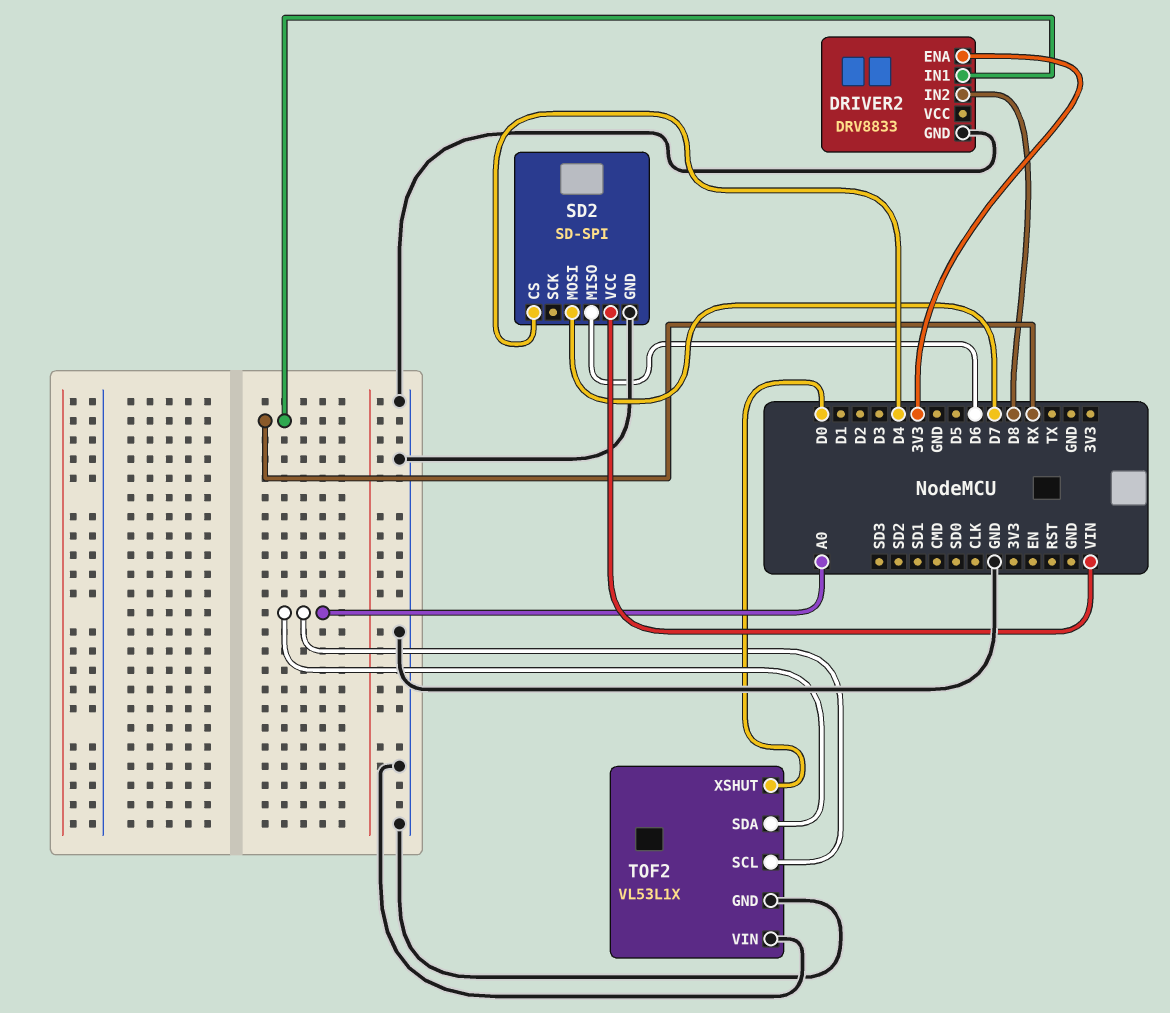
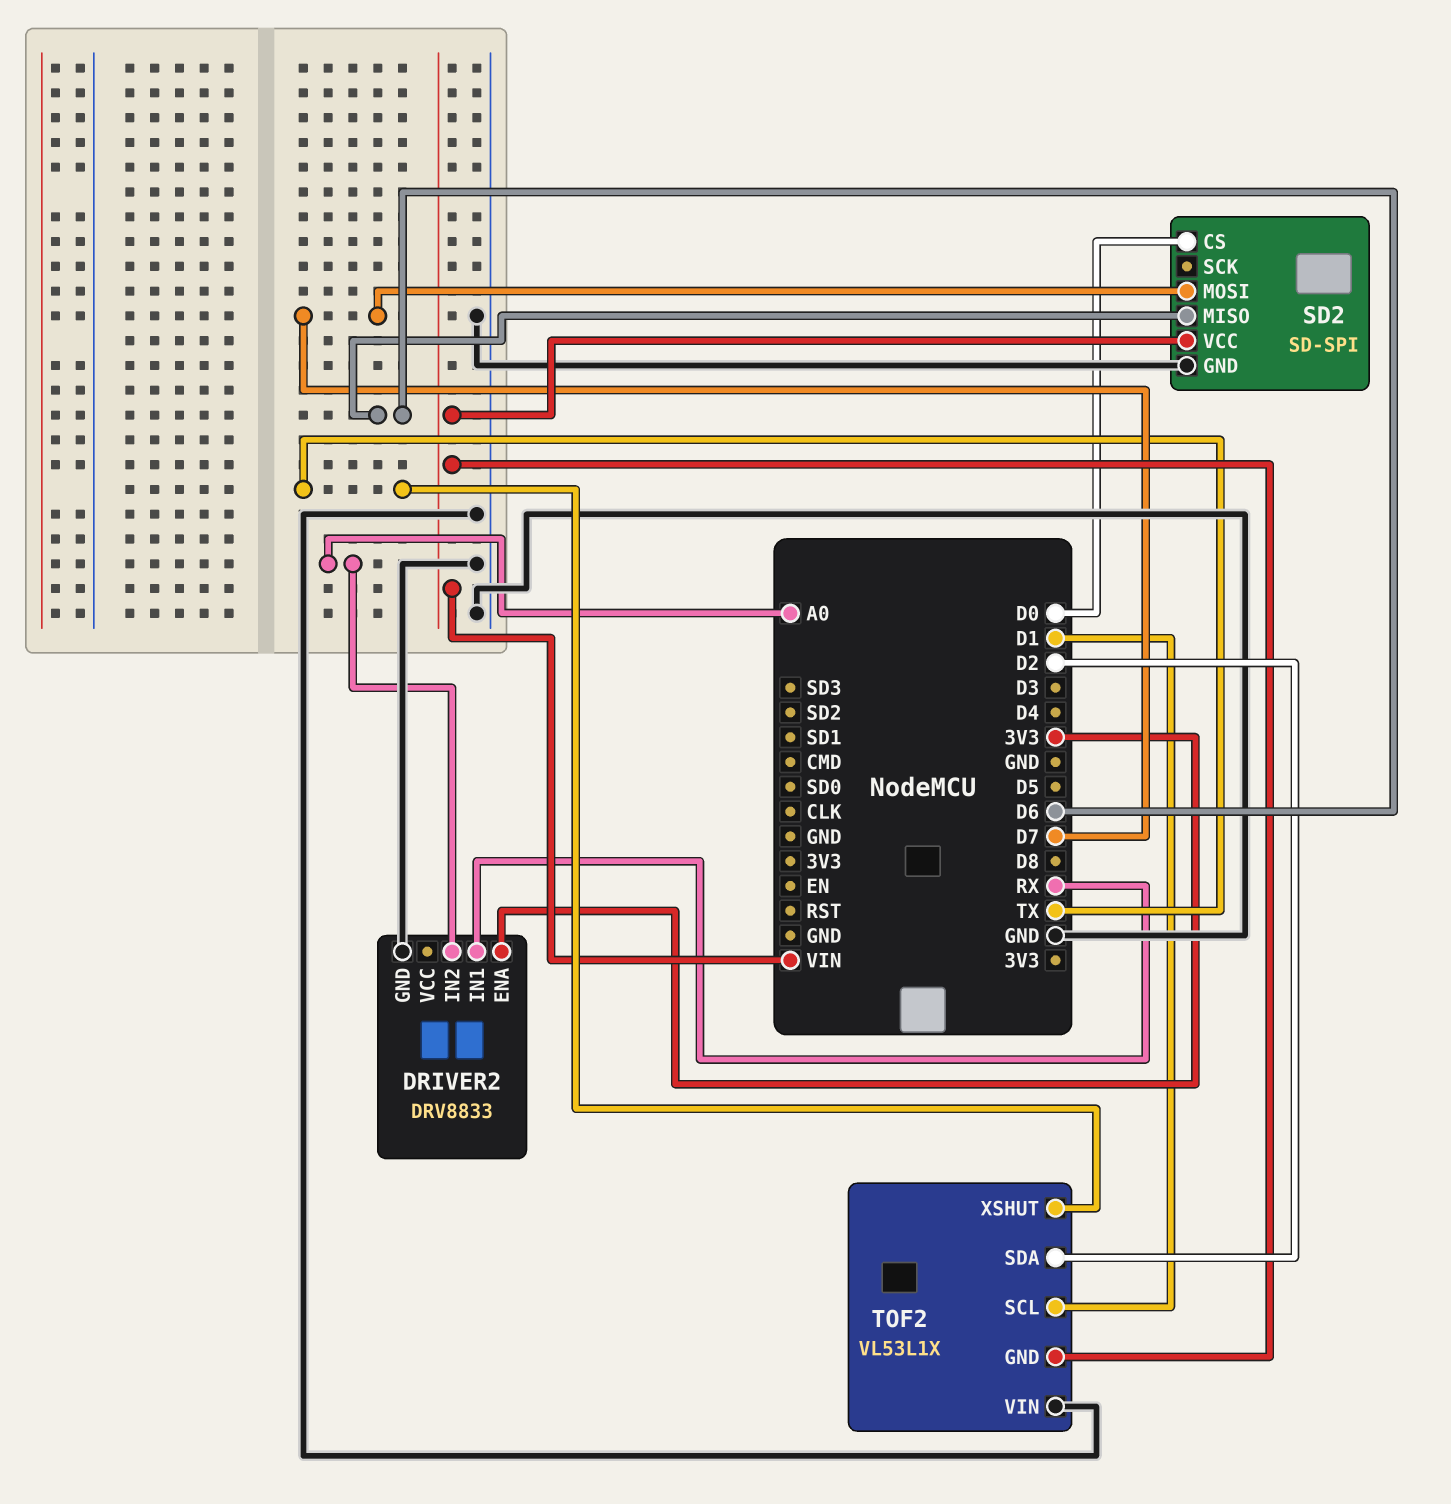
DRIVER2 pin IN2: D8 -> A0
SD2 pin CS: D4 -> D0
TOF2 pin GND: GND -> VIN
TOF2 pin SCL: A0 -> D1
TOF2 pin SDA: A0 -> D2
TOF2 pin XSHUT: D0 -> TX

